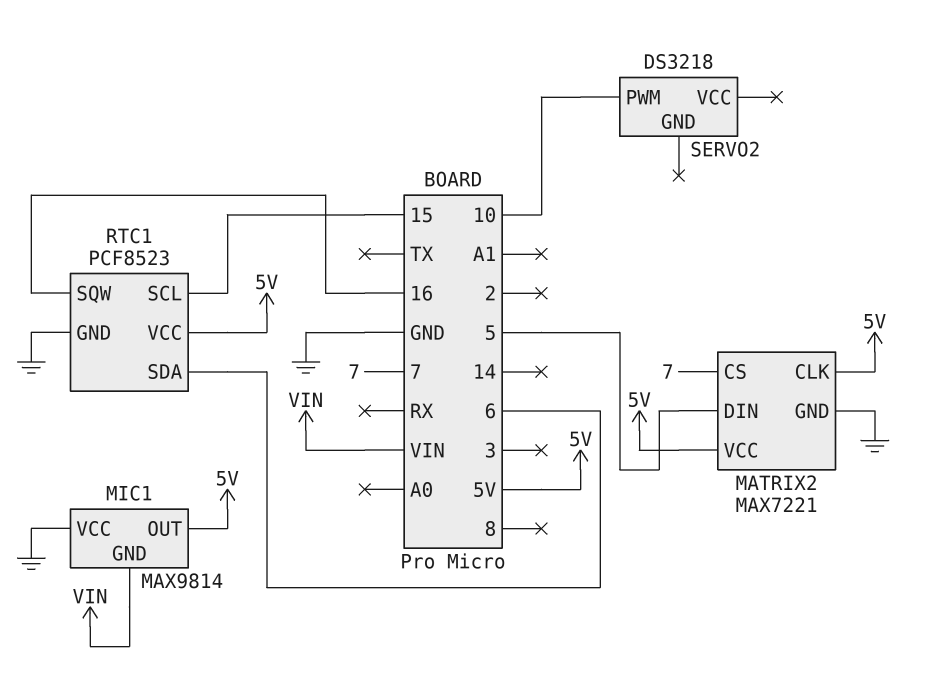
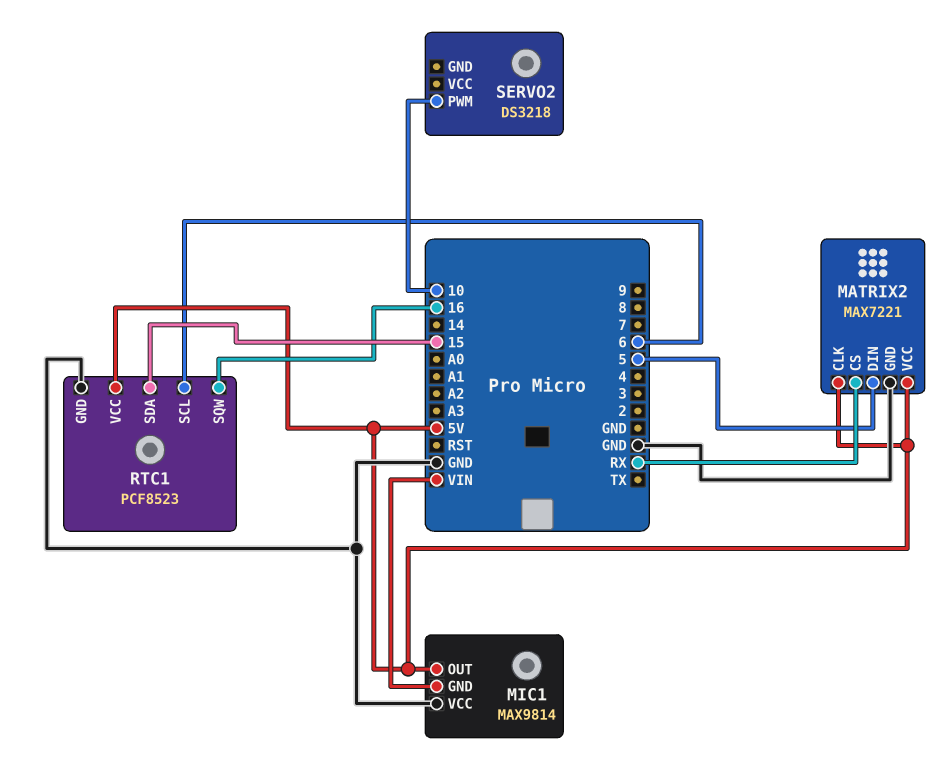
MATRIX2 pin CS: 7 -> RX
RTC1 pin SCL: 15 -> 6
RTC1 pin SDA: 6 -> 15

